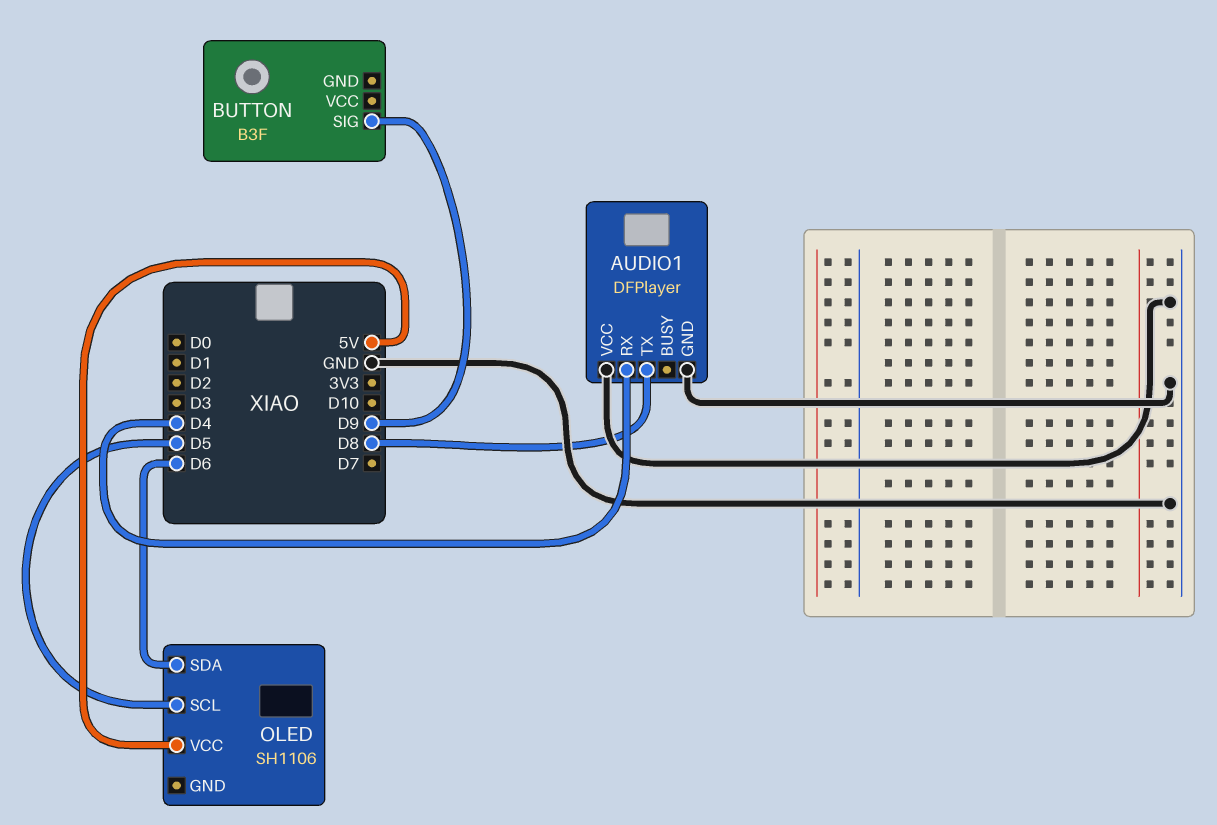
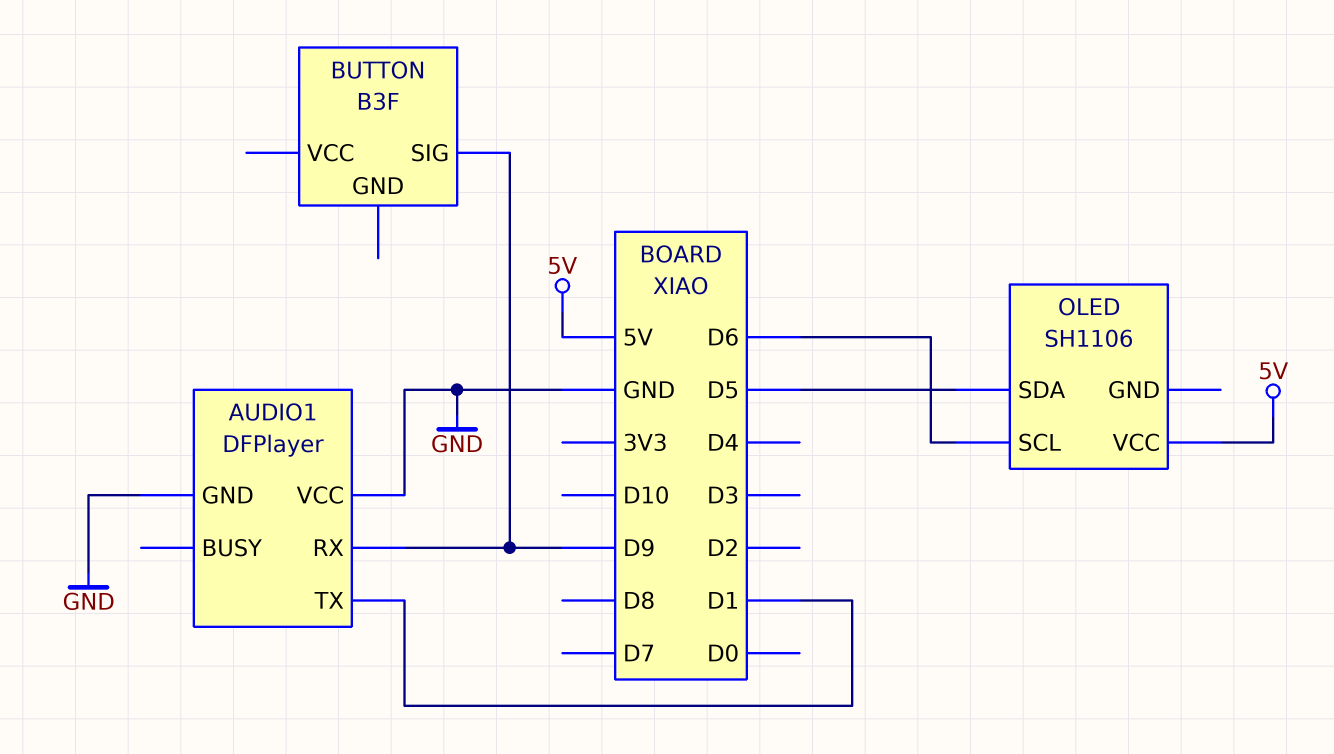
AUDIO1 pin RX: D4 -> D9
AUDIO1 pin TX: D8 -> D1
OLED pin SCL: D5 -> D6
OLED pin SDA: D6 -> D5

